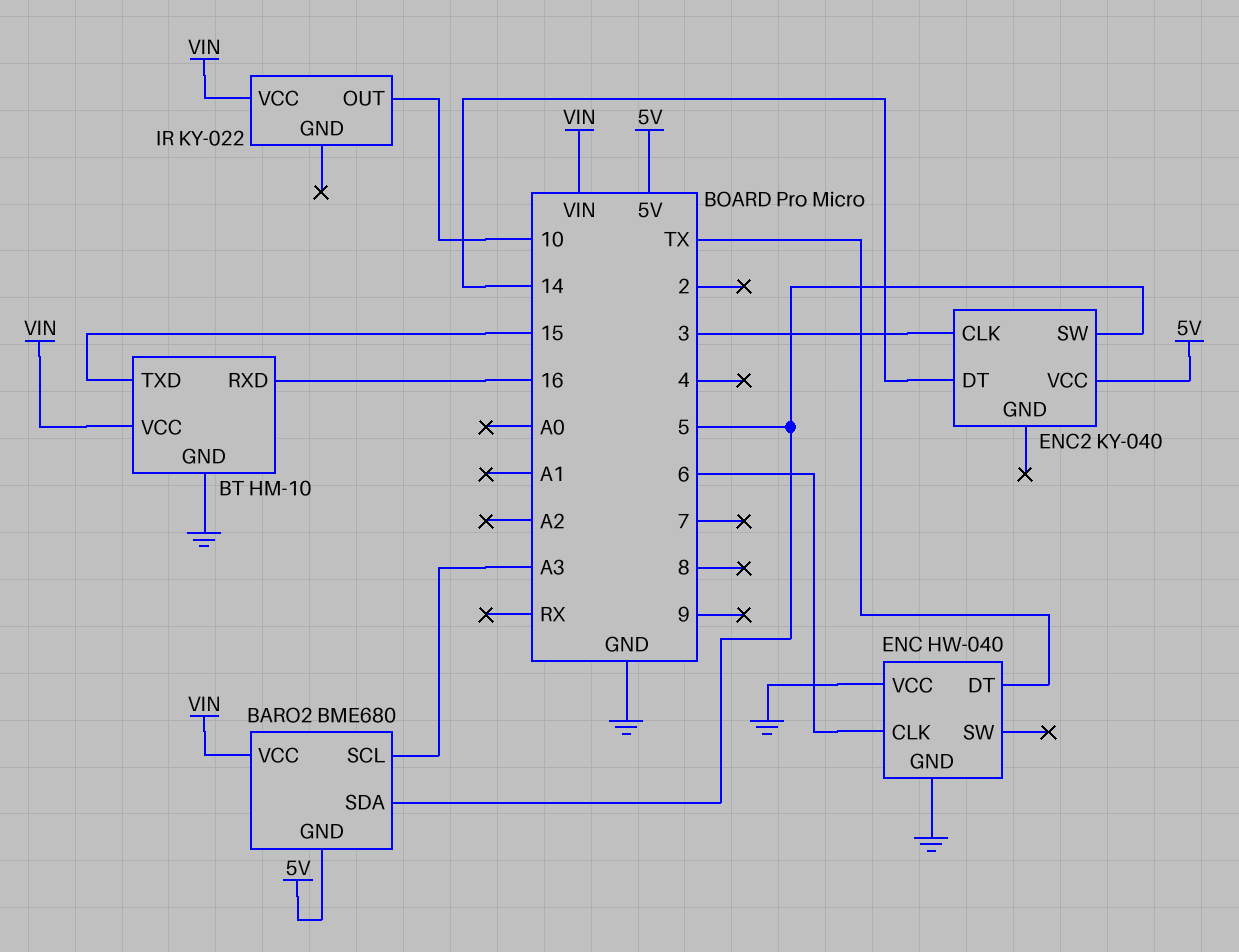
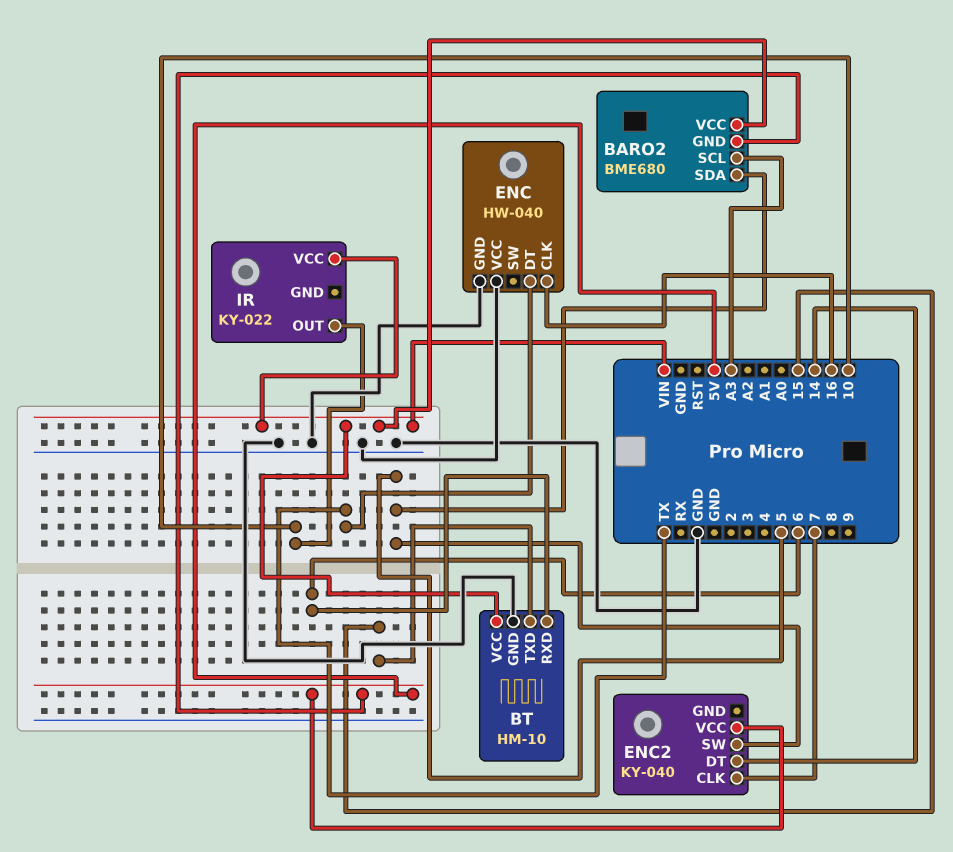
BT pin RXD: 16 -> 6
ENC pin CLK: 6 -> 16
ENC2 pin CLK: 3 -> 7

